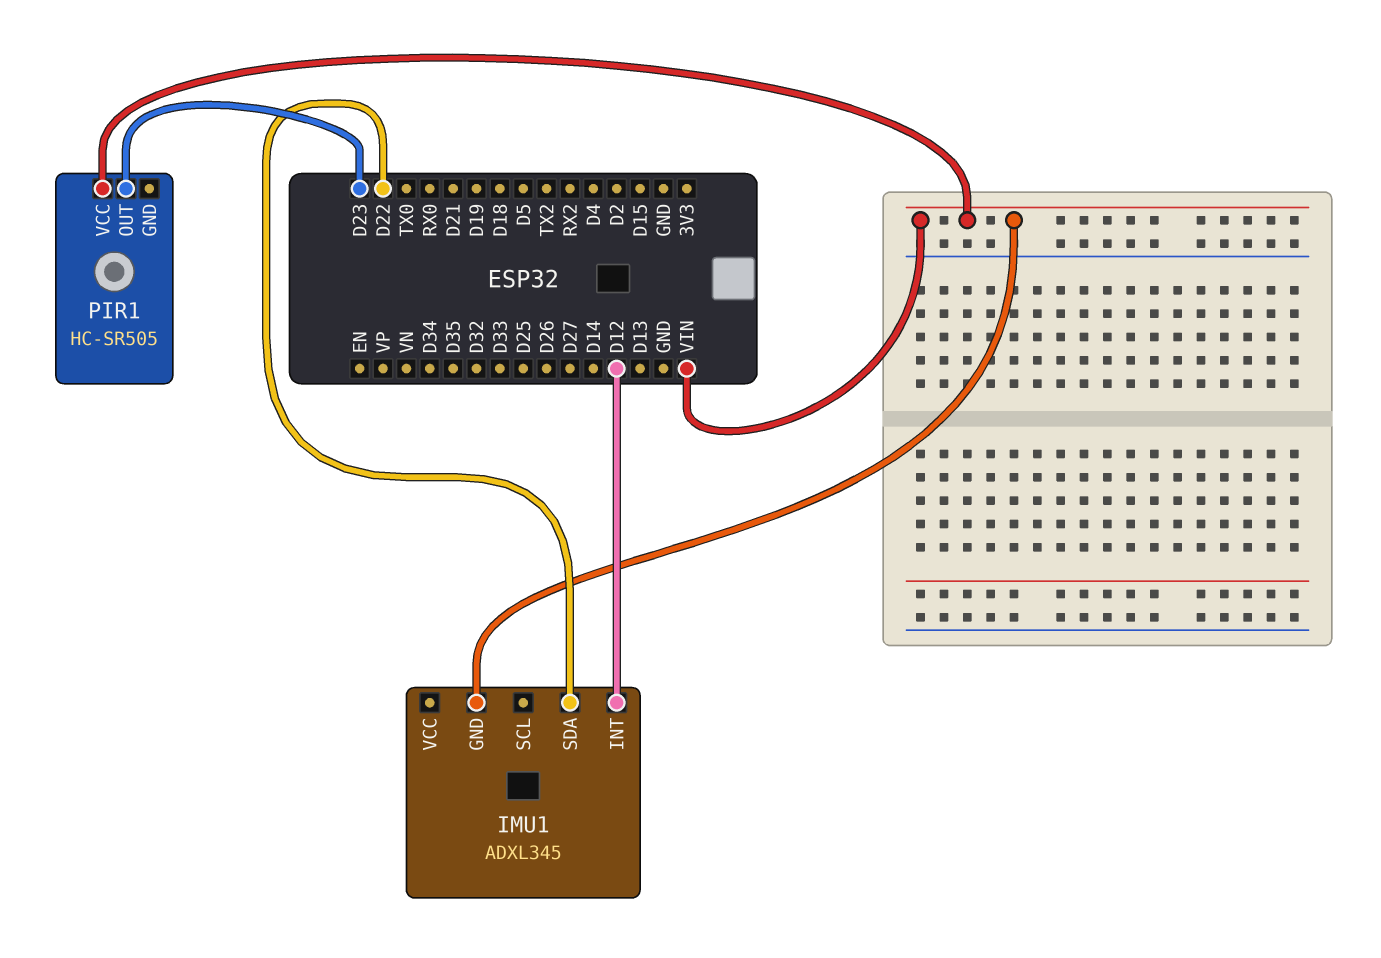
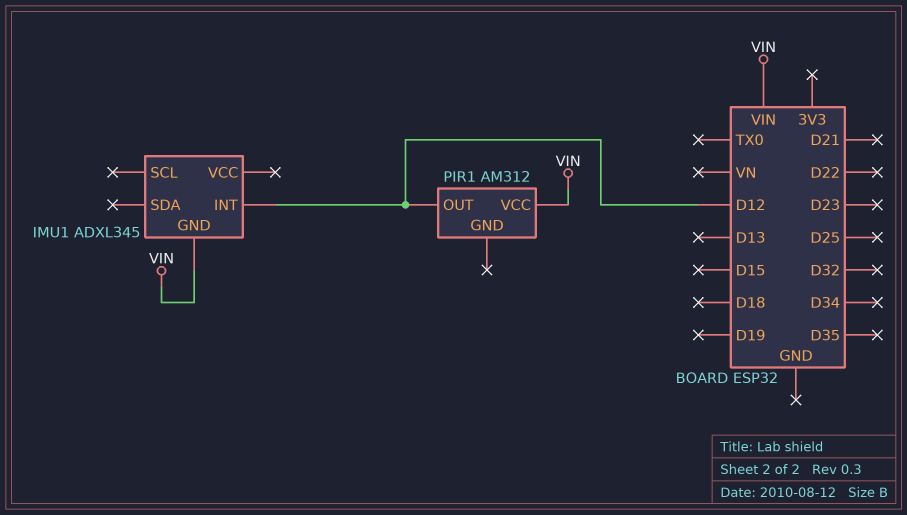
IMU1 pin SDA: D22 -> none
PIR1: HC-SR505 -> AM312
PIR1 pin OUT: D23 -> D12

